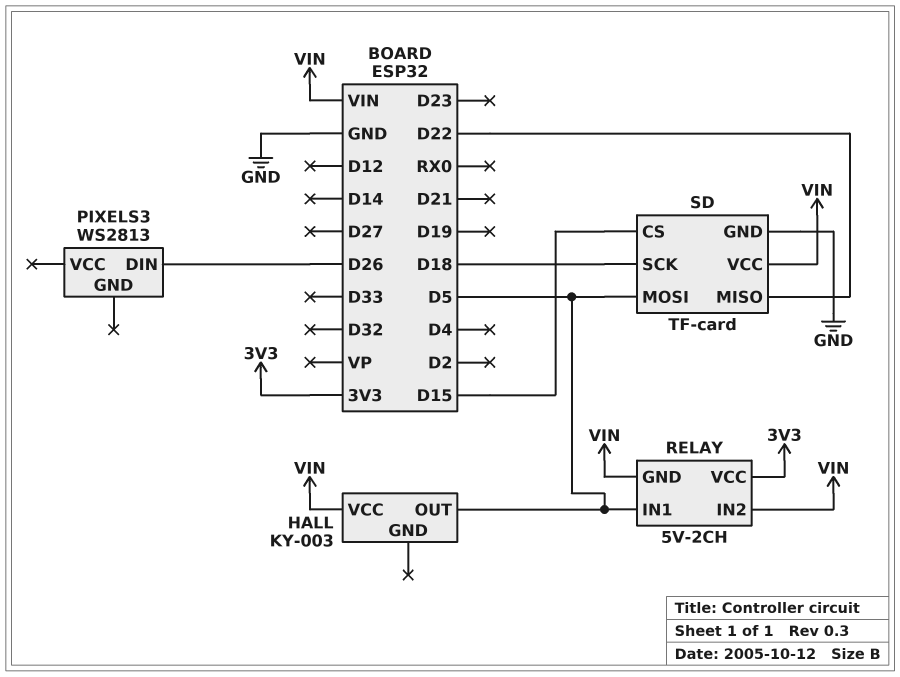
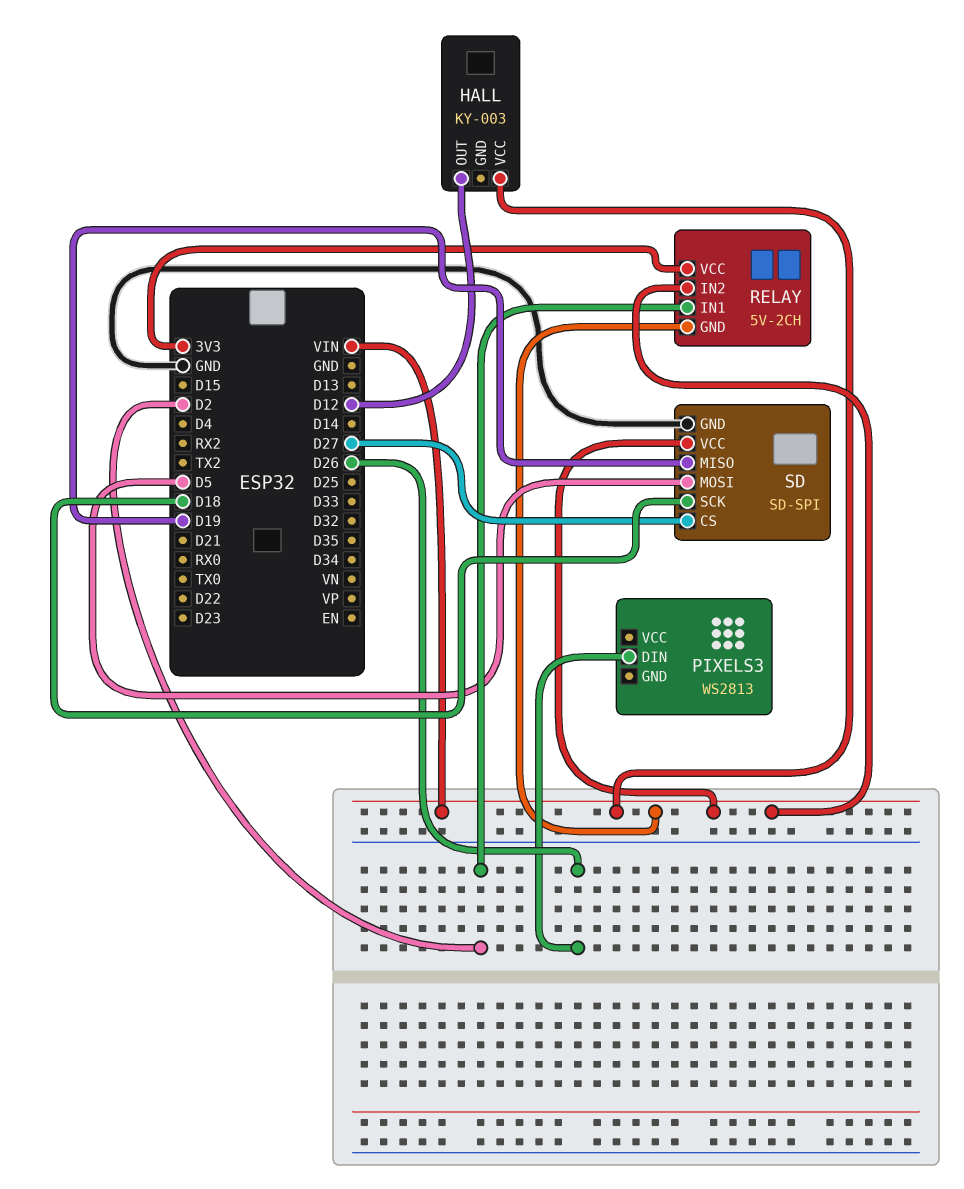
HALL pin OUT: D5 -> D12
RELAY pin IN1: D5 -> D2
SD: TF-card -> SD-SPI
SD pin CS: D15 -> D27
SD pin MISO: D22 -> D19

